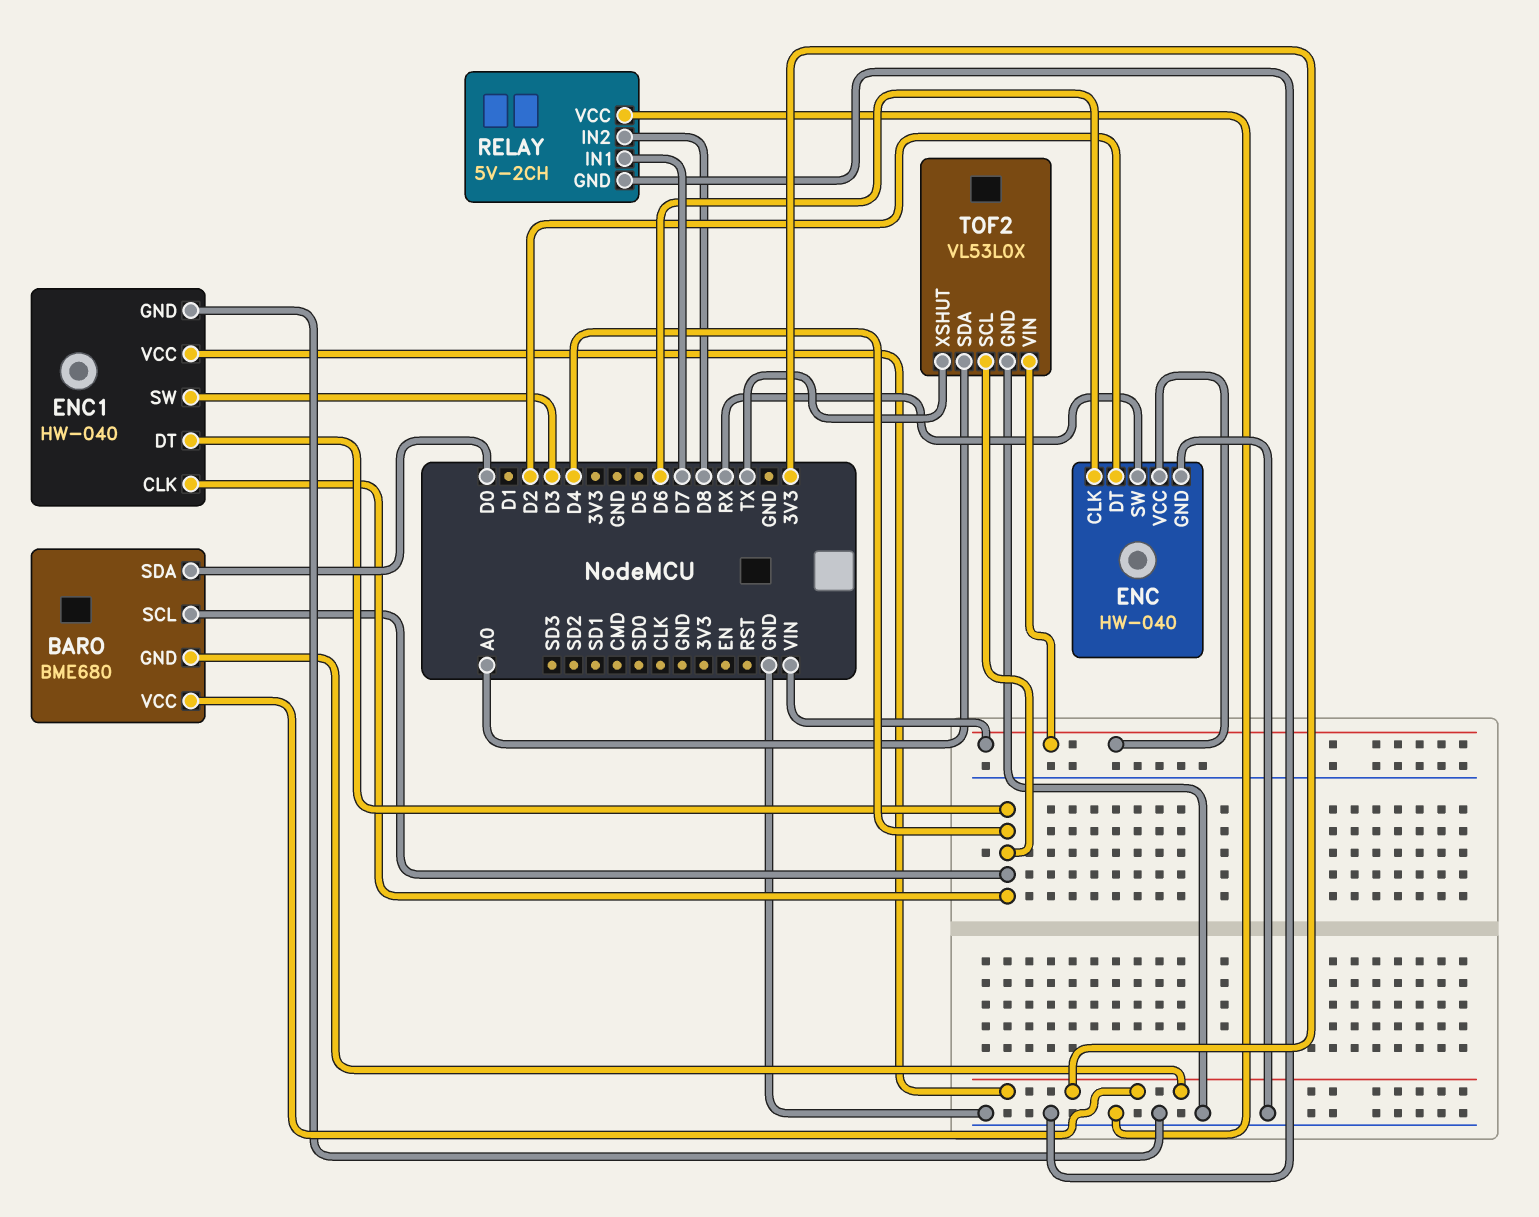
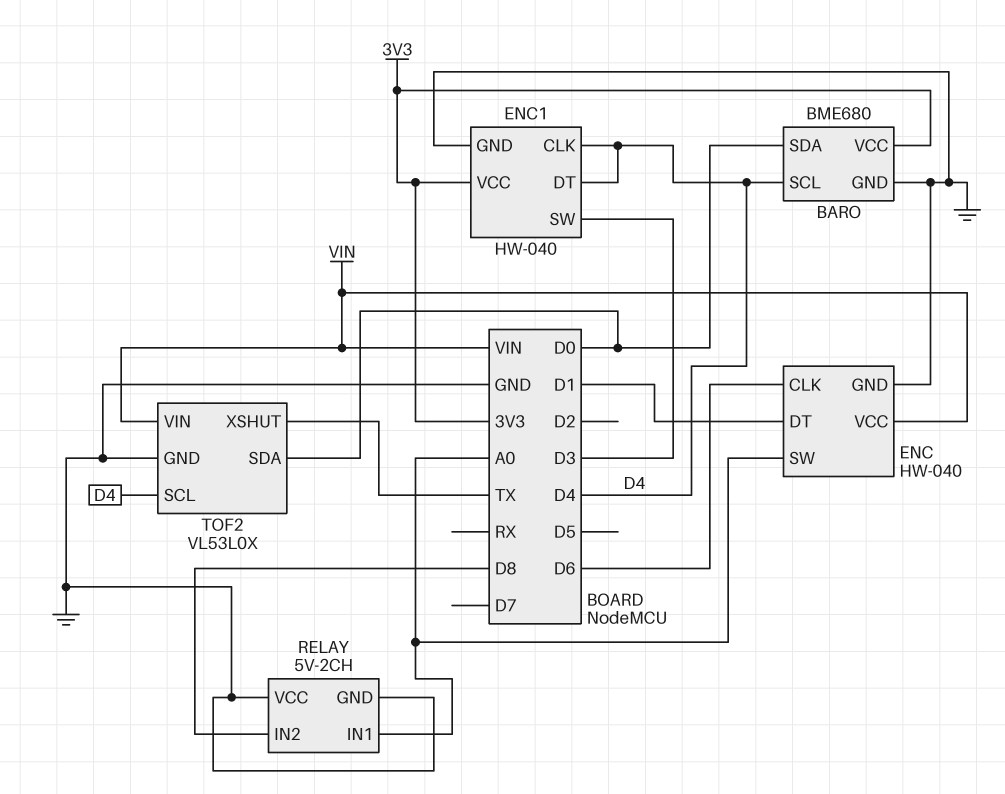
BARO pin GND: 3V3 -> GND
ENC pin DT: D2 -> D1
ENC pin SW: RX -> A0
RELAY pin IN1: D7 -> A0
TOF2 pin SDA: A0 -> D0

